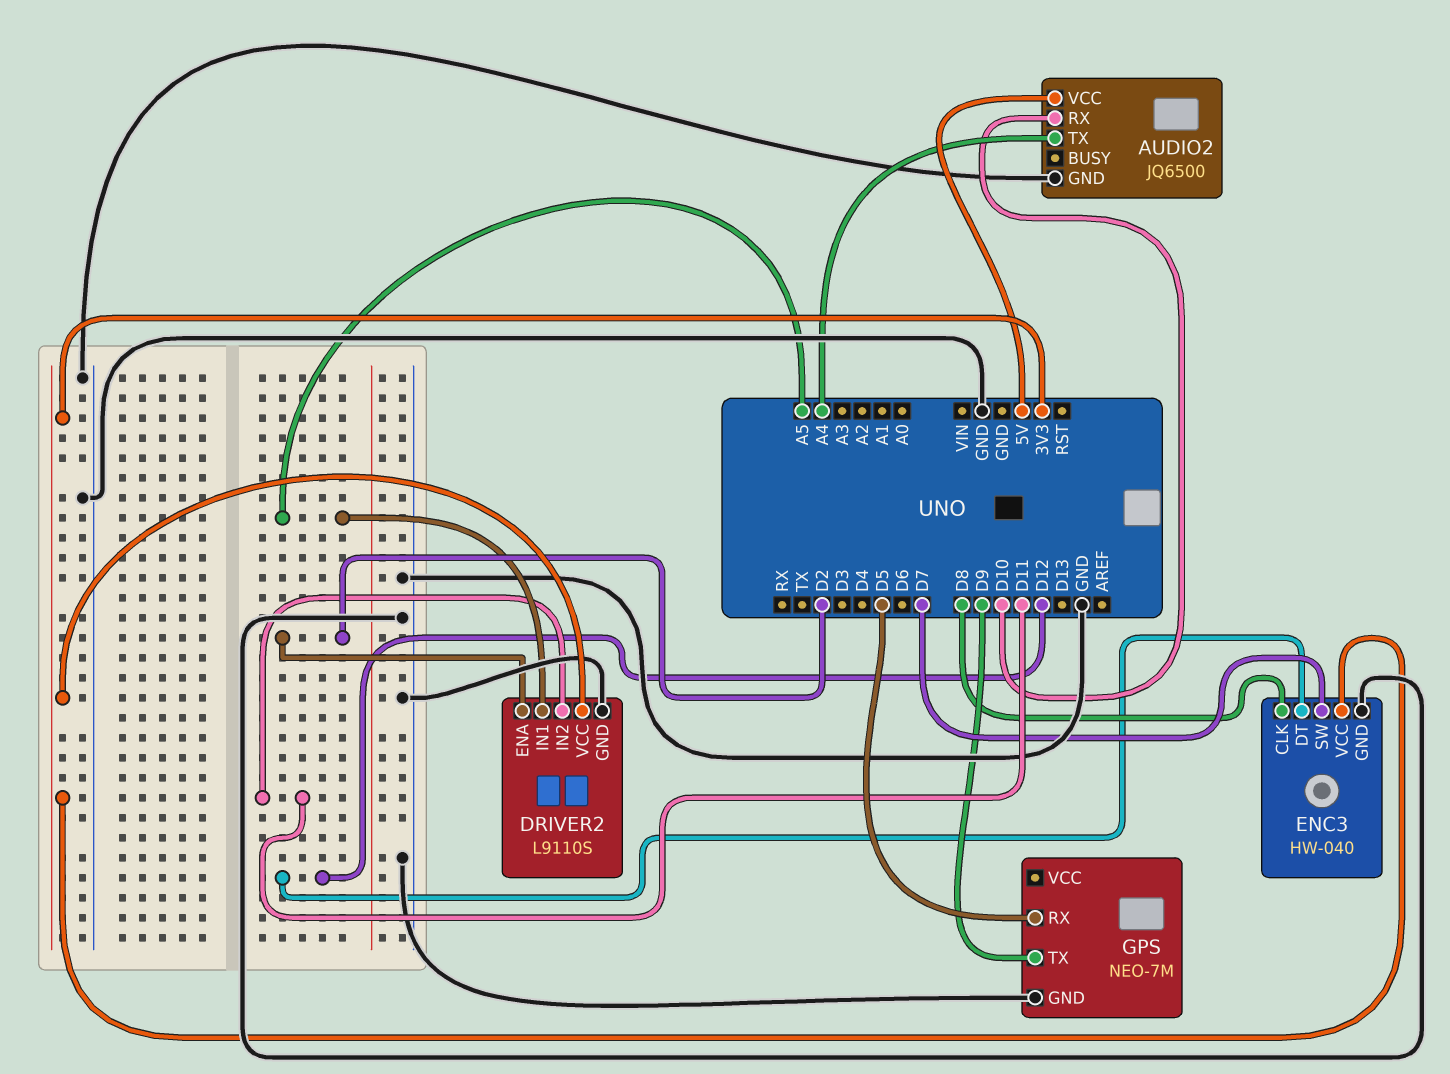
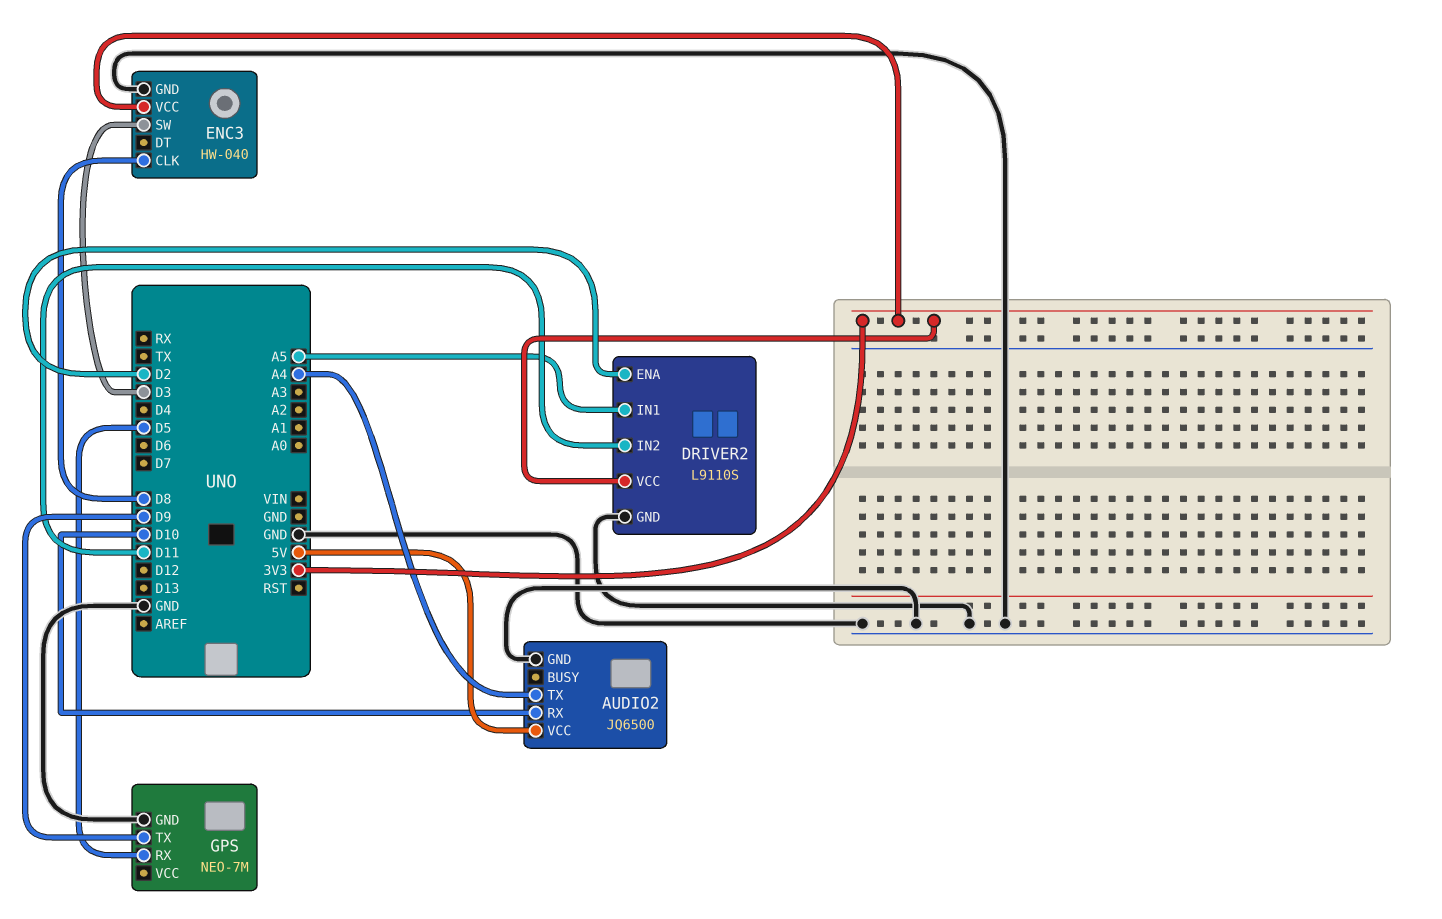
ENC3 pin DT: D12 -> none
ENC3 pin SW: D7 -> D3

